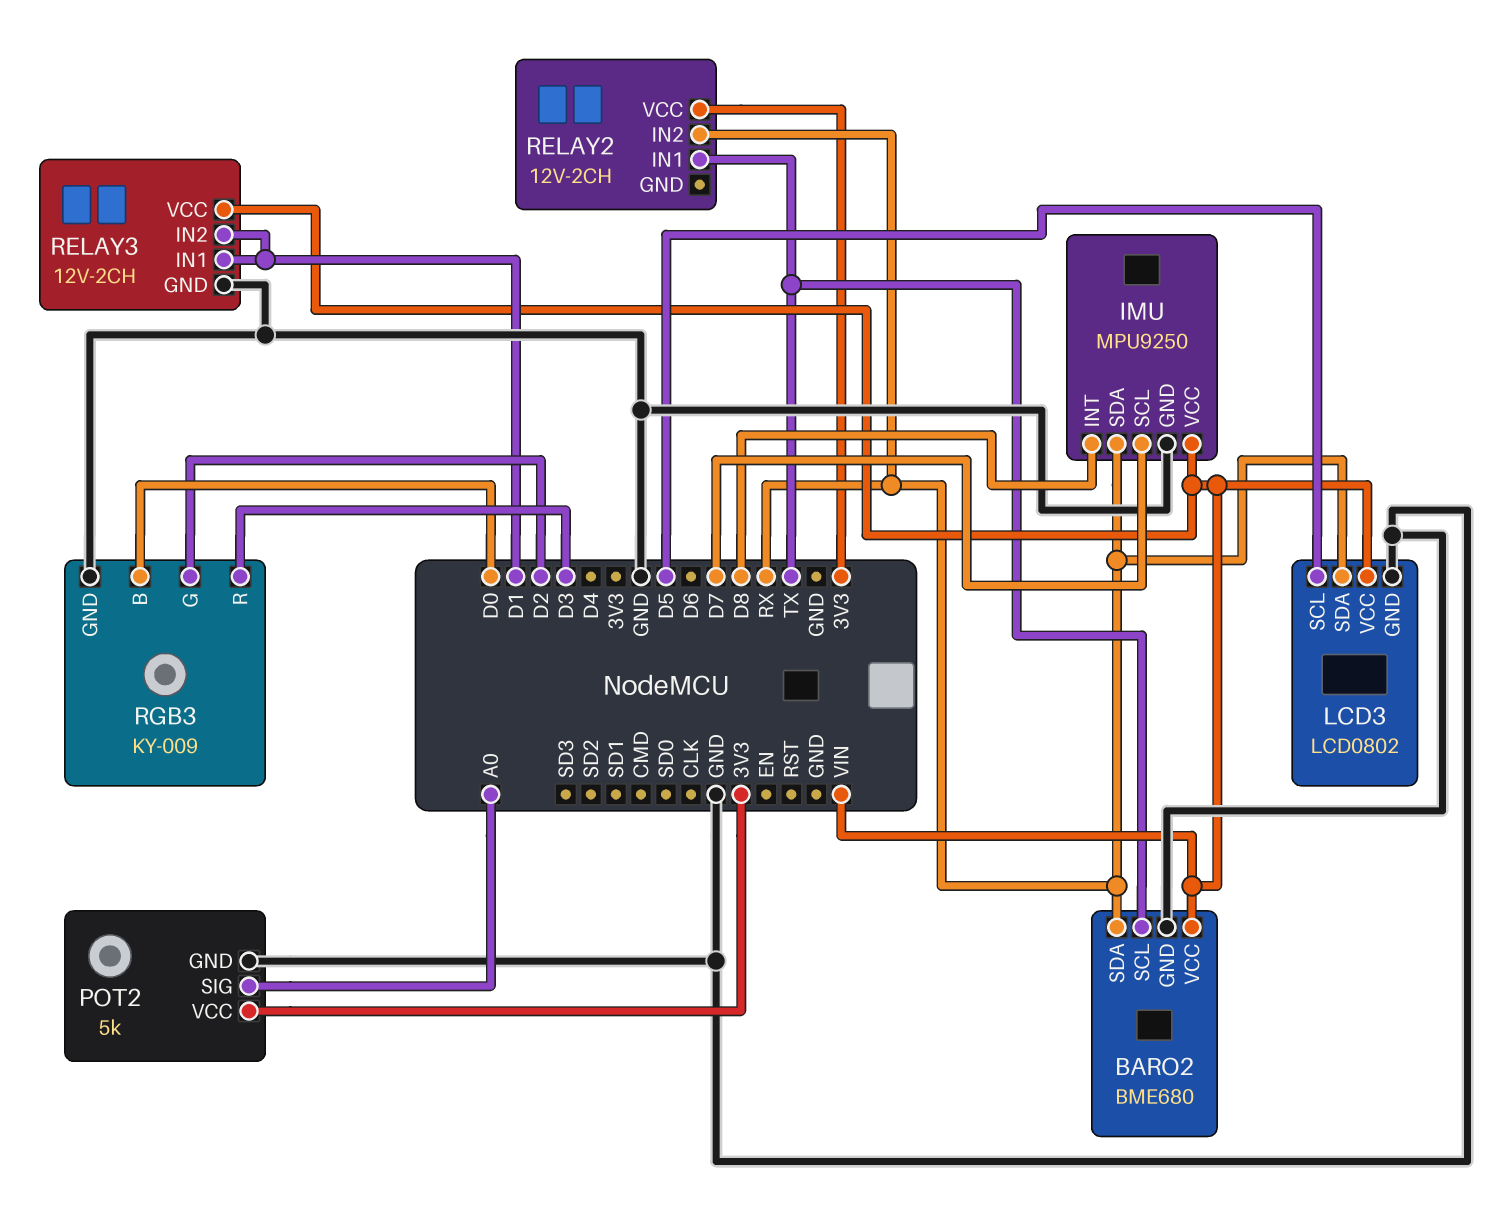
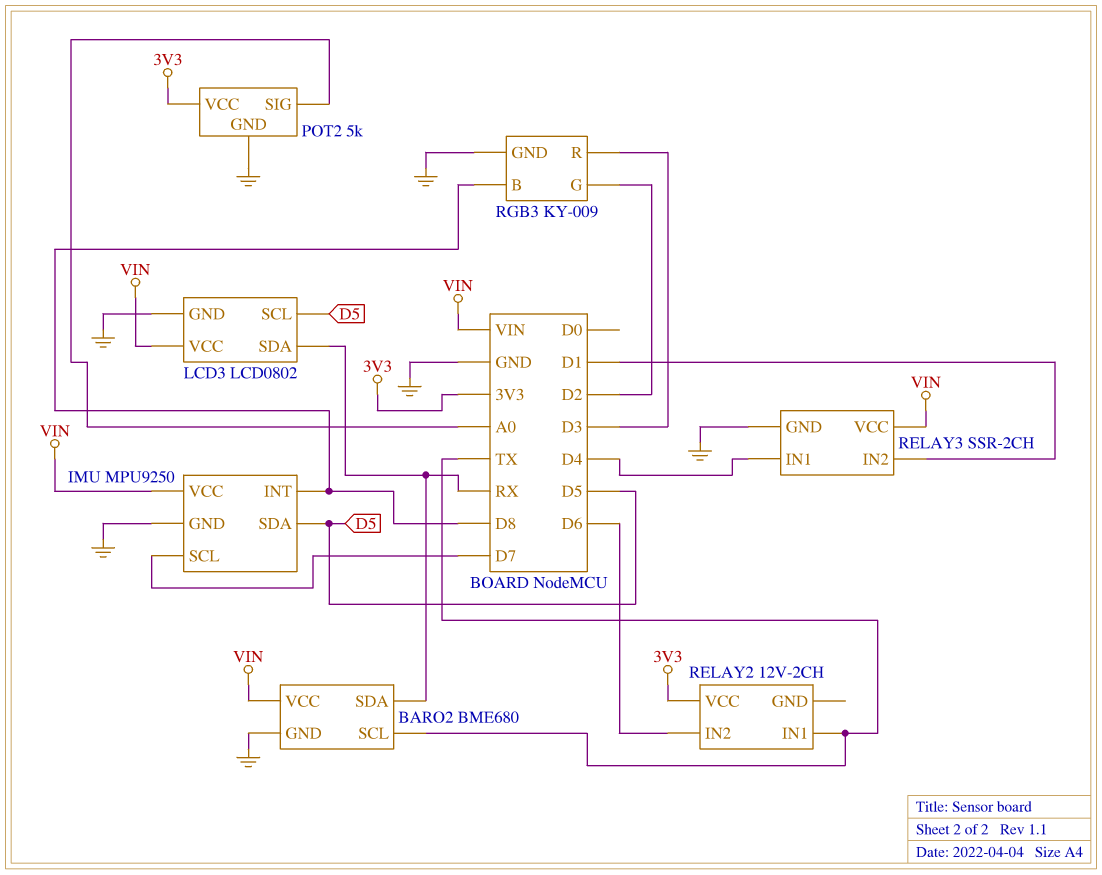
IMU pin SDA: RX -> D5
RELAY2 pin IN2: RX -> D6
RELAY3: 12V-2CH -> SSR-2CH
RELAY3 pin IN1: D1 -> D4
RGB3 pin B: D0 -> D8

